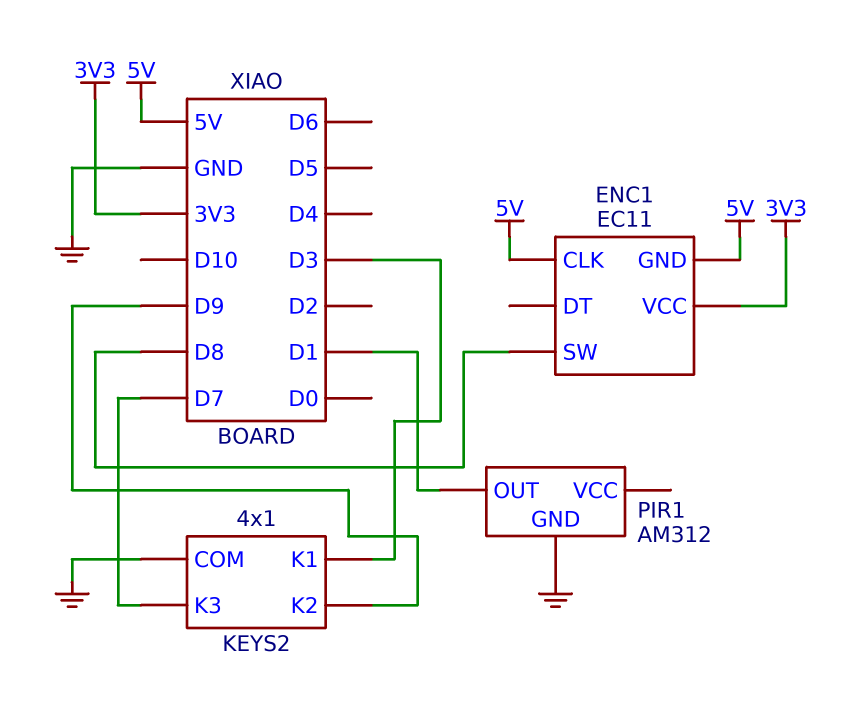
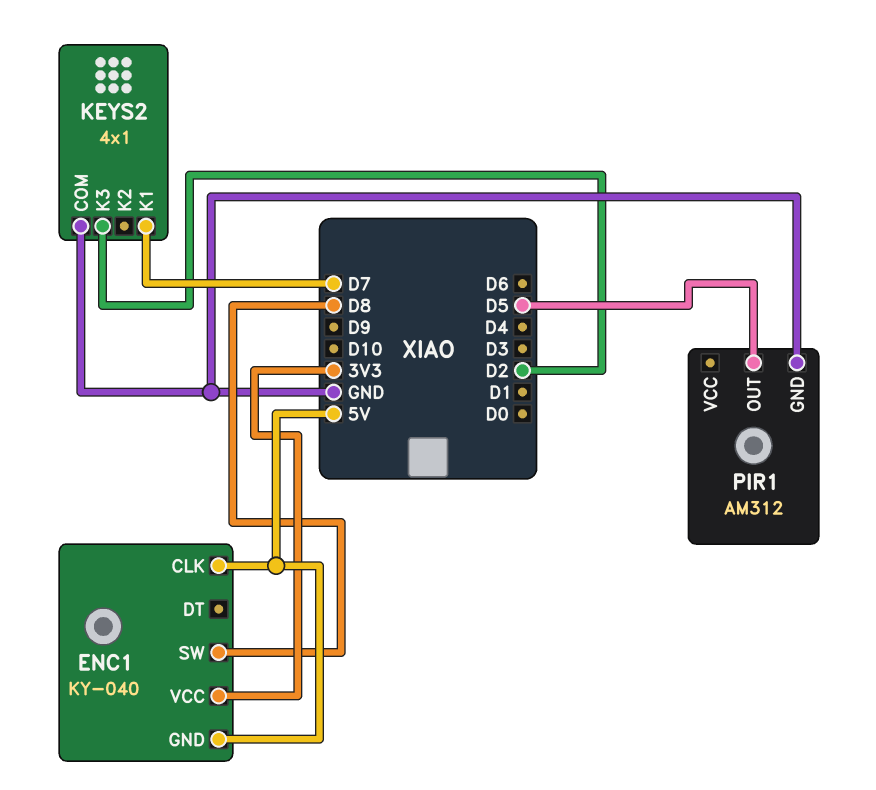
ENC1: EC11 -> KY-040
KEYS2 pin K1: D3 -> D7
KEYS2 pin K2: D9 -> none
KEYS2 pin K3: D7 -> D2
PIR1 pin OUT: D1 -> D5

